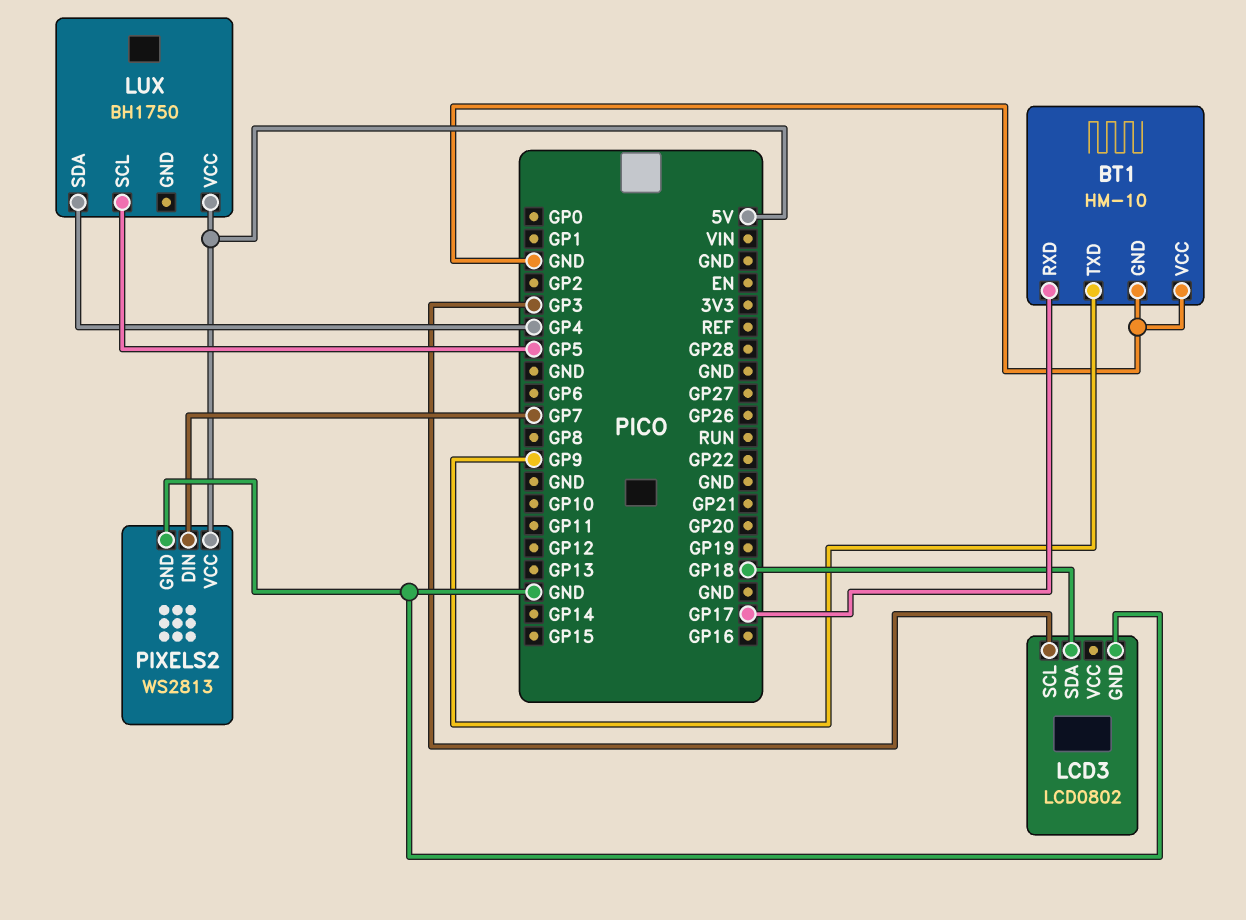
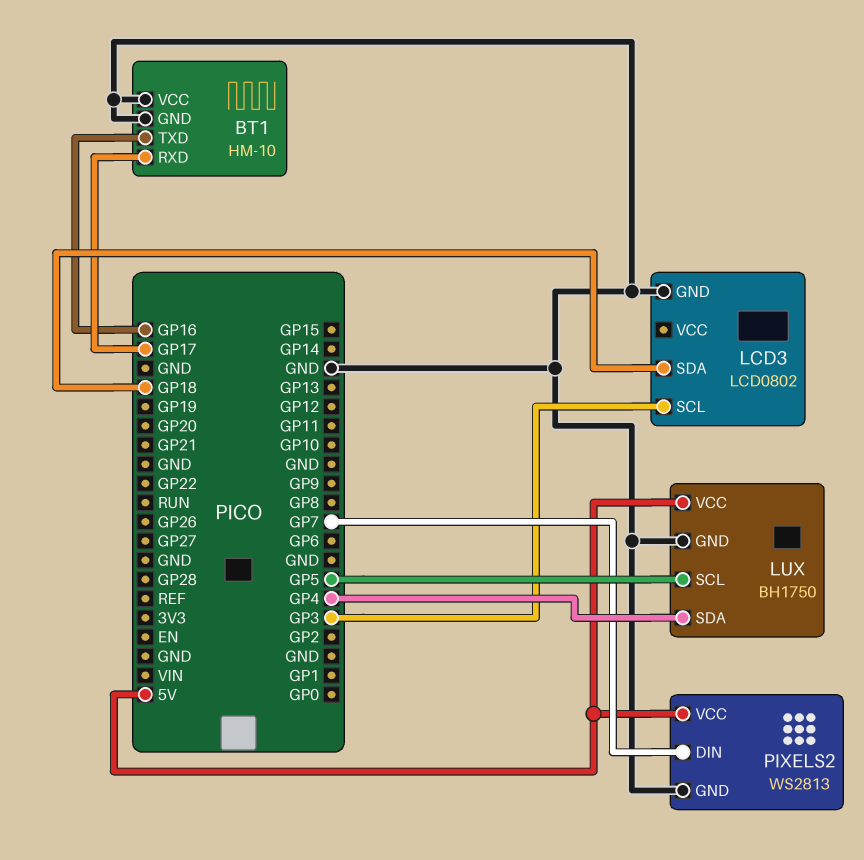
BT1 pin TXD: GP9 -> GP16
LUX pin GND: none -> GND

